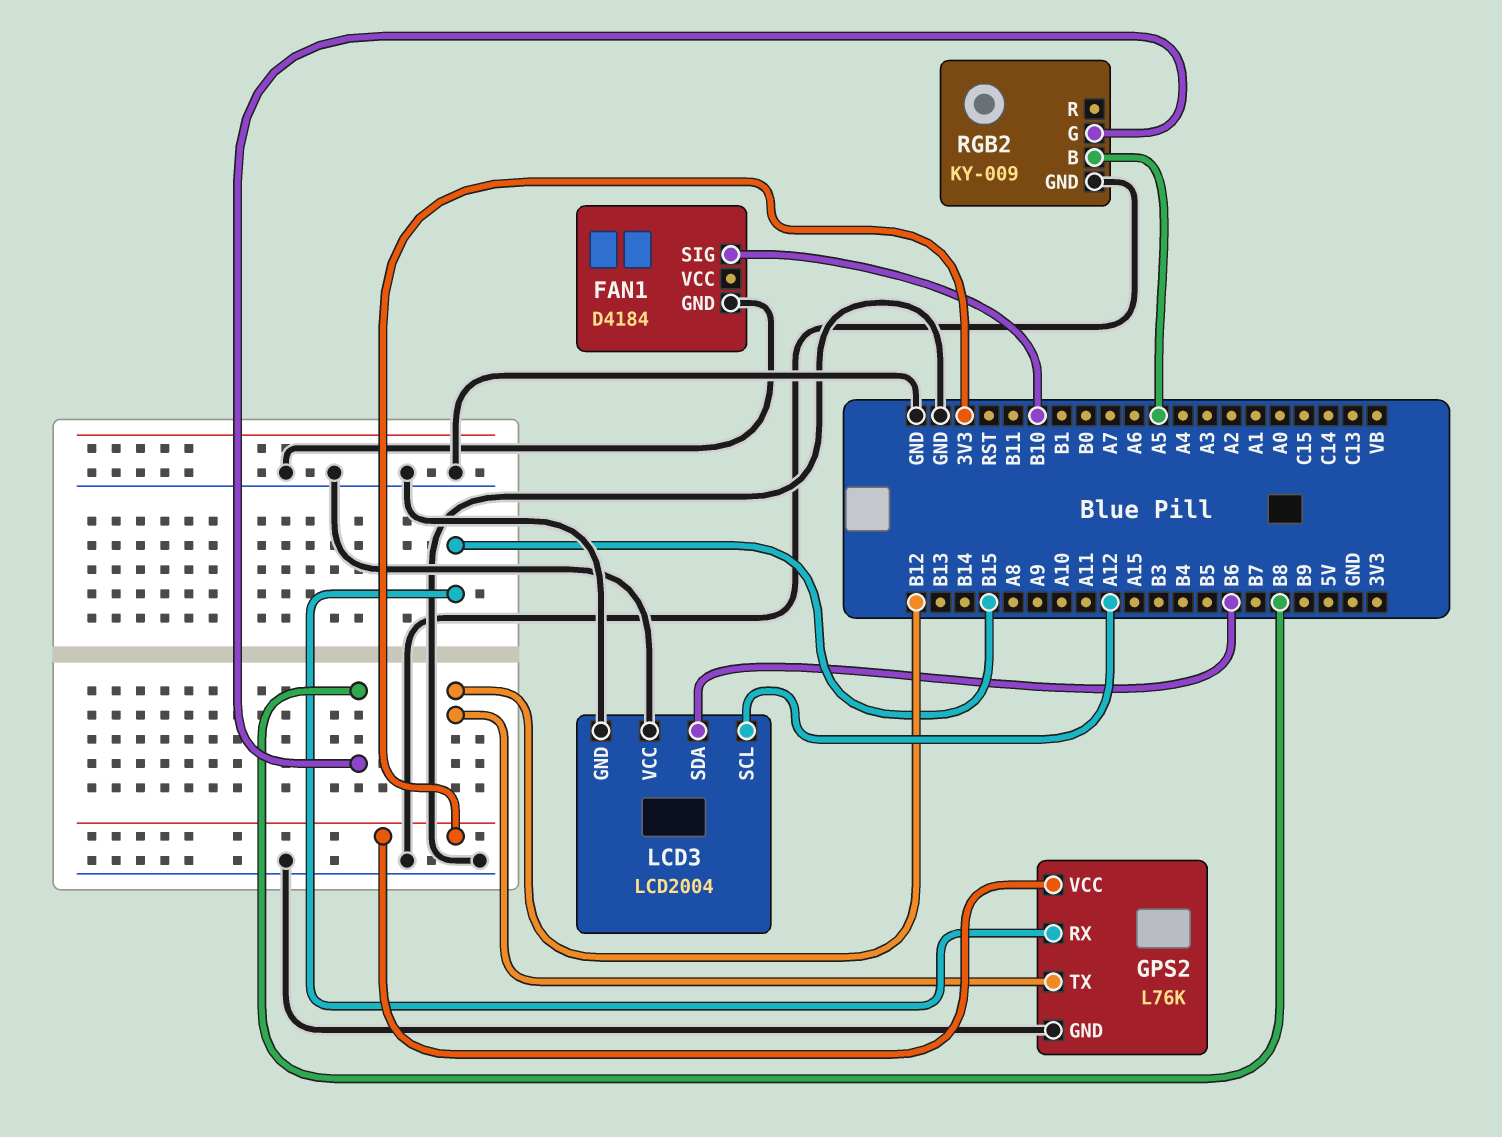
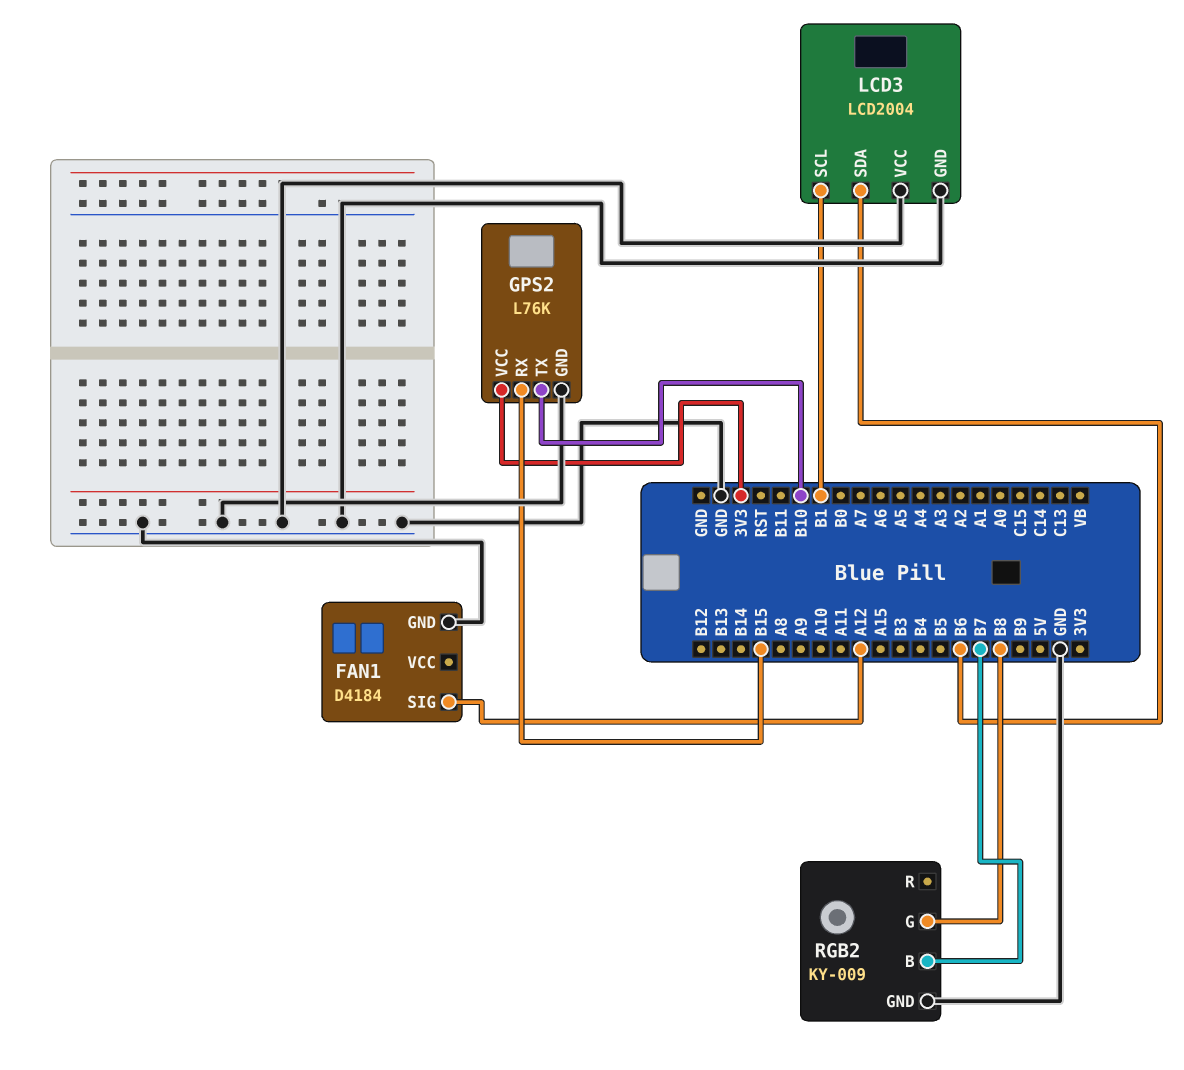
FAN1 pin SIG: B10 -> A12
GPS2 pin TX: B12 -> B10
LCD3 pin SCL: A12 -> B1
RGB2 pin B: A5 -> B7

